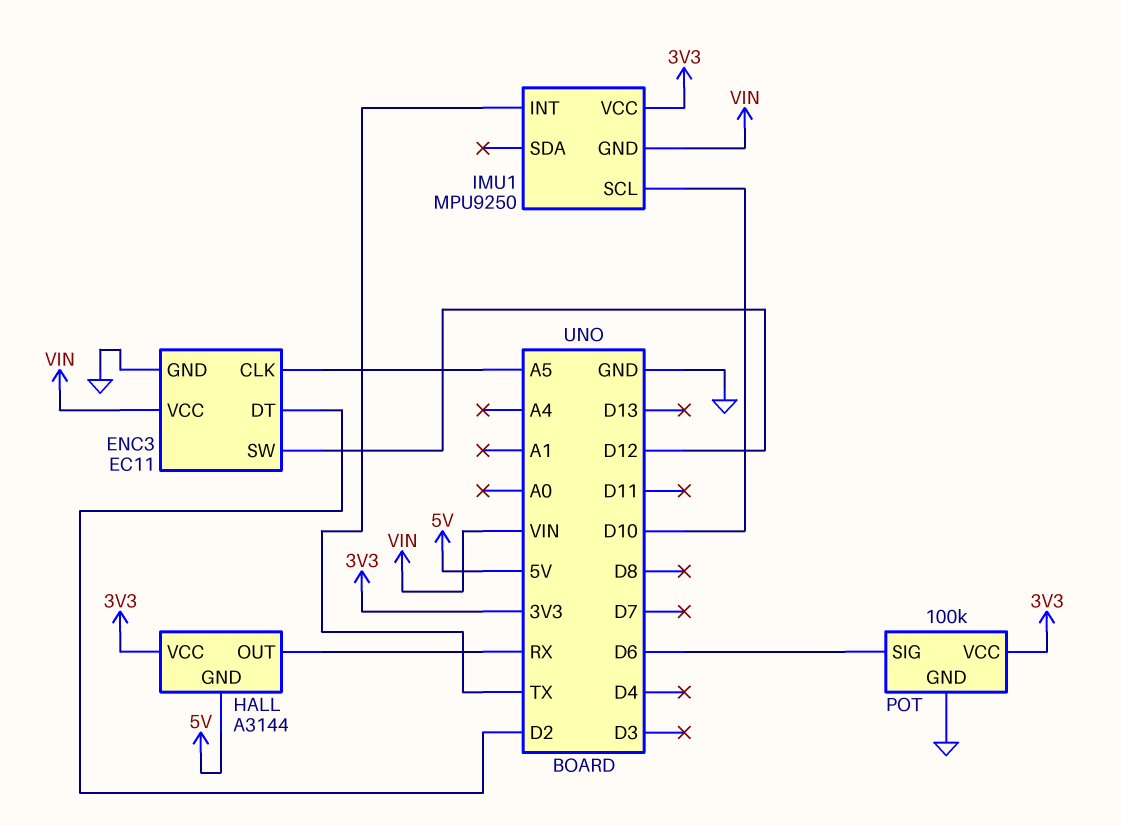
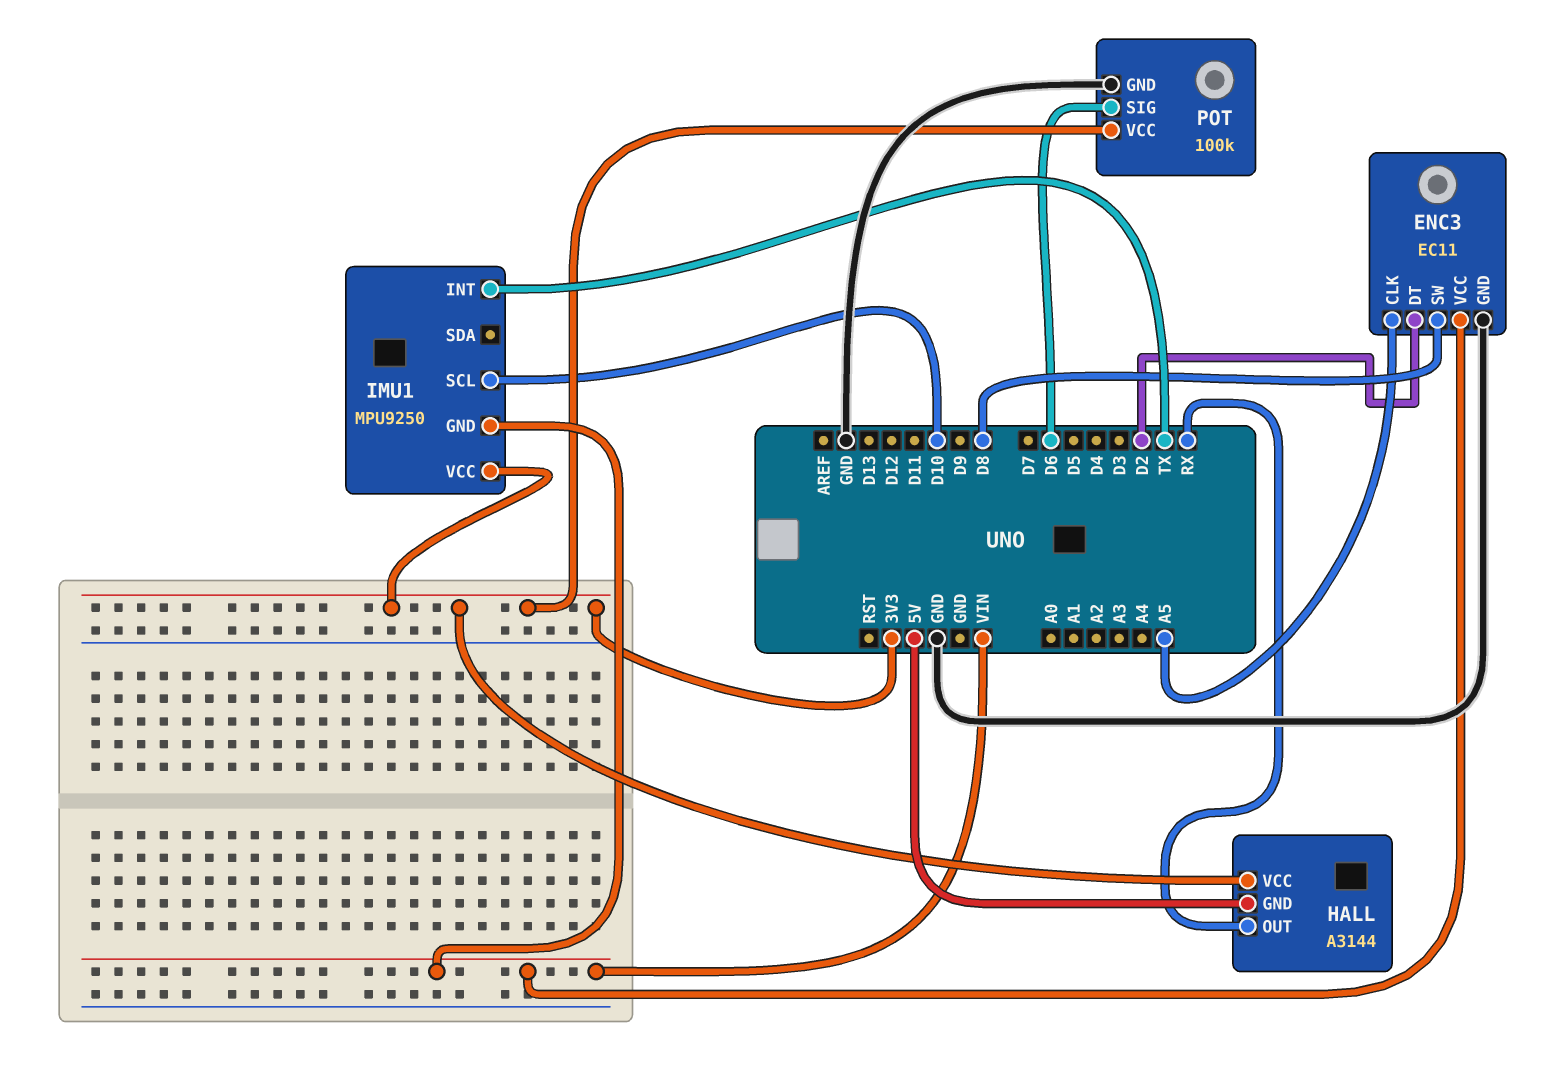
ENC3 pin SW: D12 -> D8

